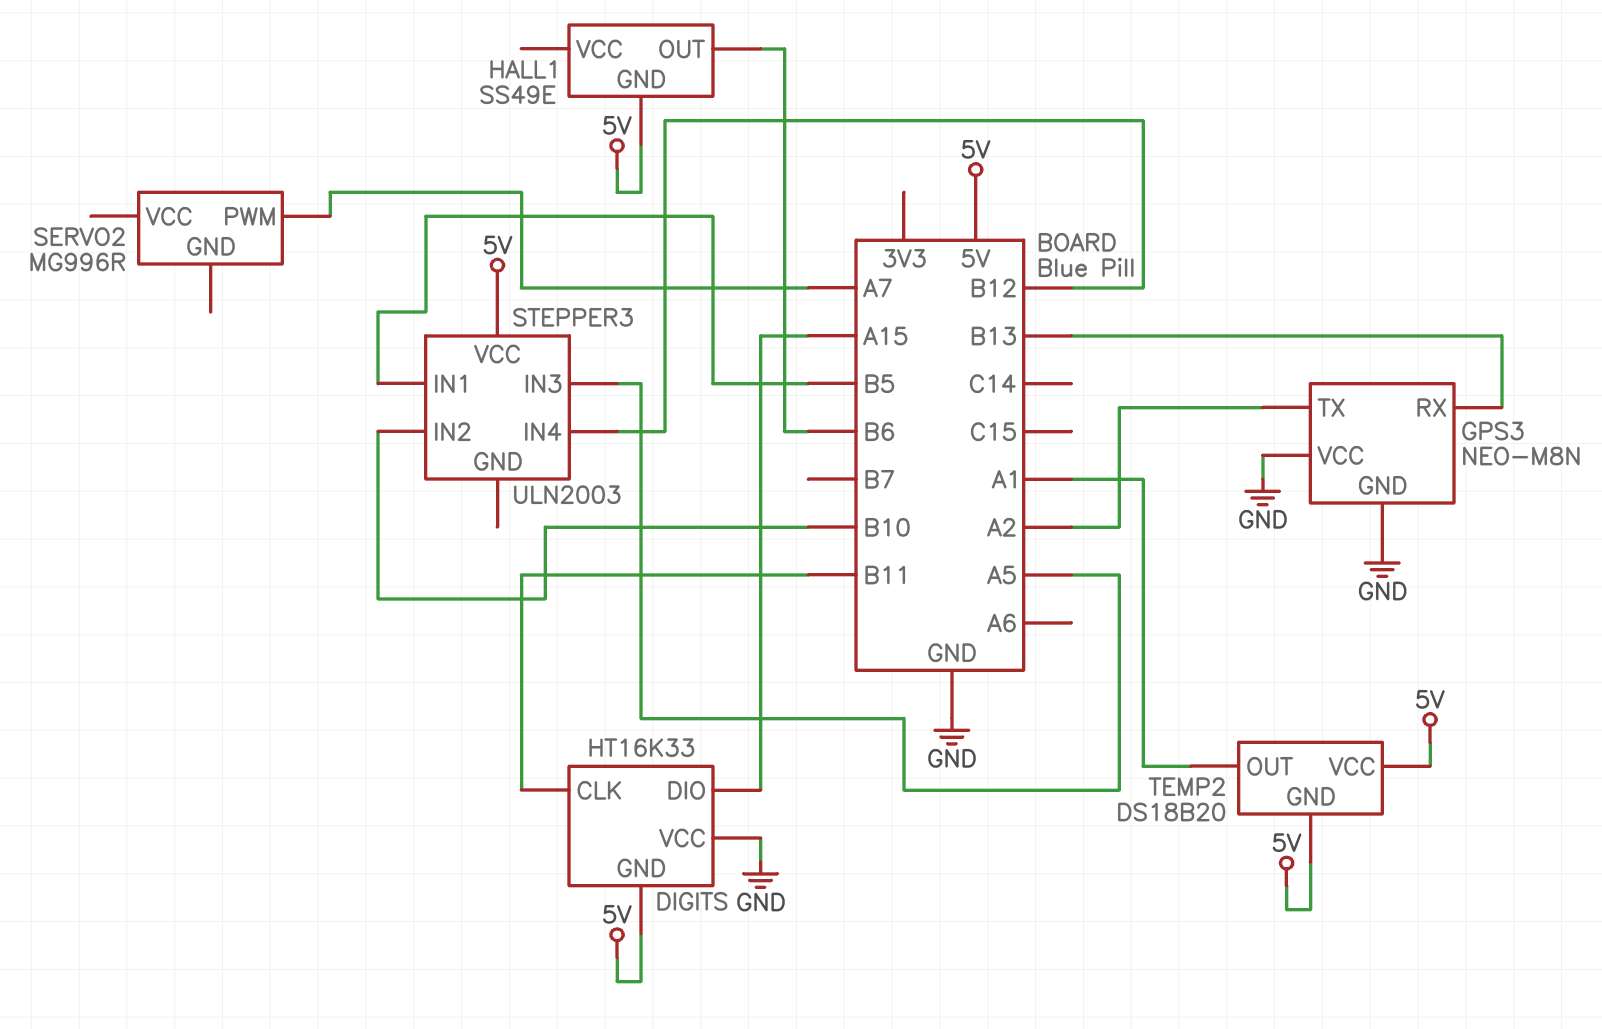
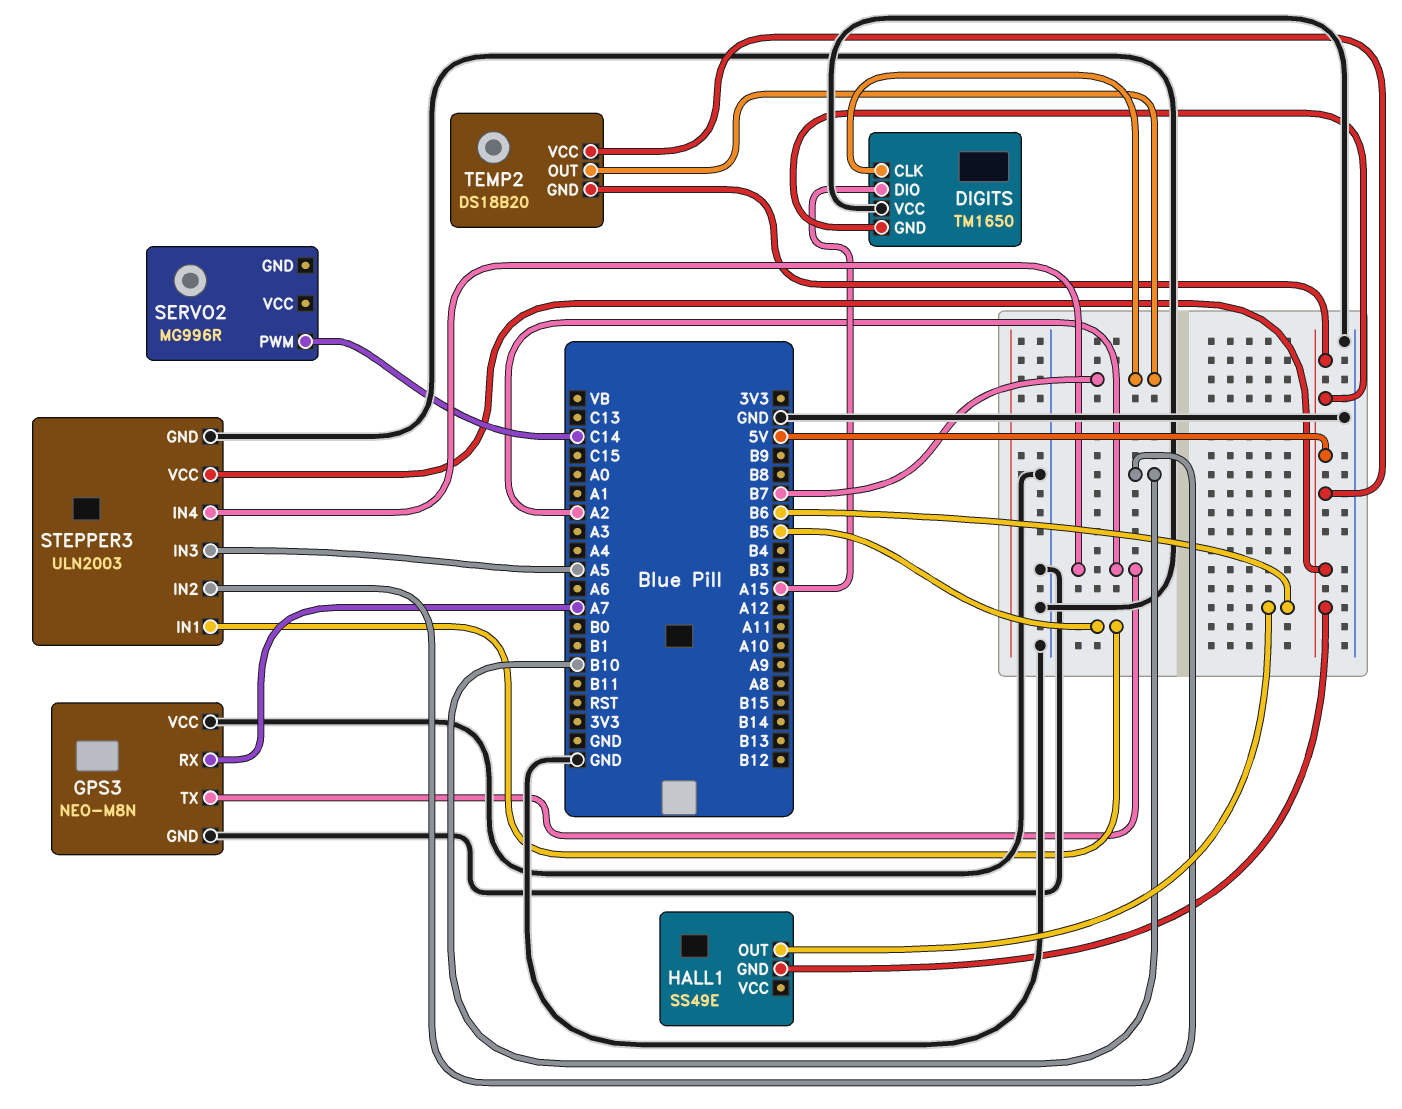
DIGITS: HT16K33 -> TM1650
DIGITS pin CLK: B11 -> B7
GPS3 pin RX: B13 -> A7
SERVO2 pin PWM: A7 -> C14
STEPPER3 pin GND: none -> GND
STEPPER3 pin IN4: B12 -> A2
TEMP2 pin OUT: A1 -> B7

